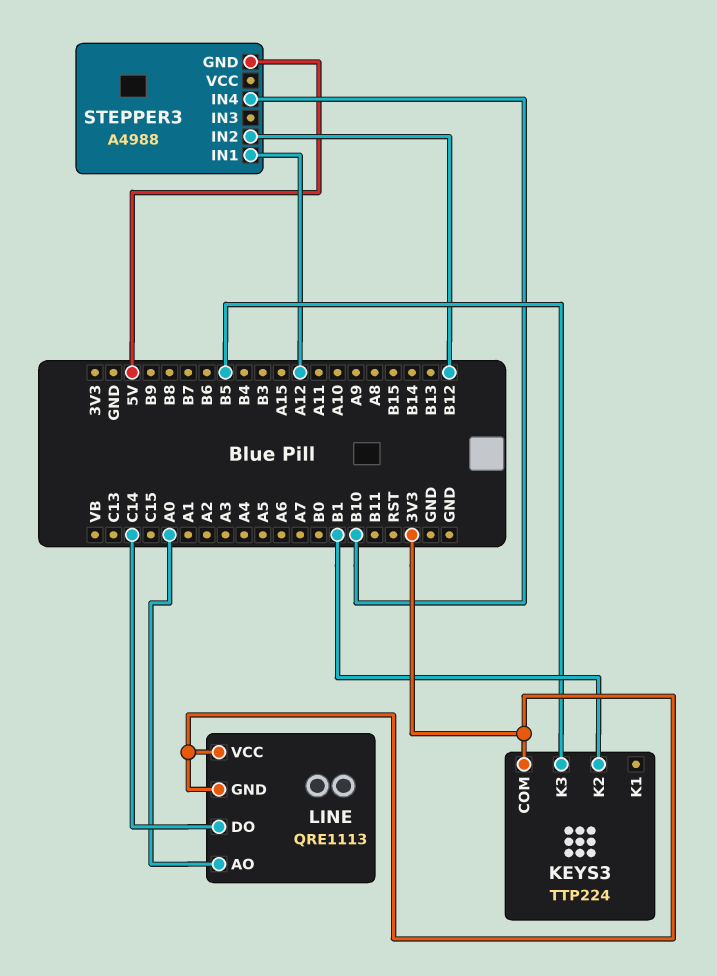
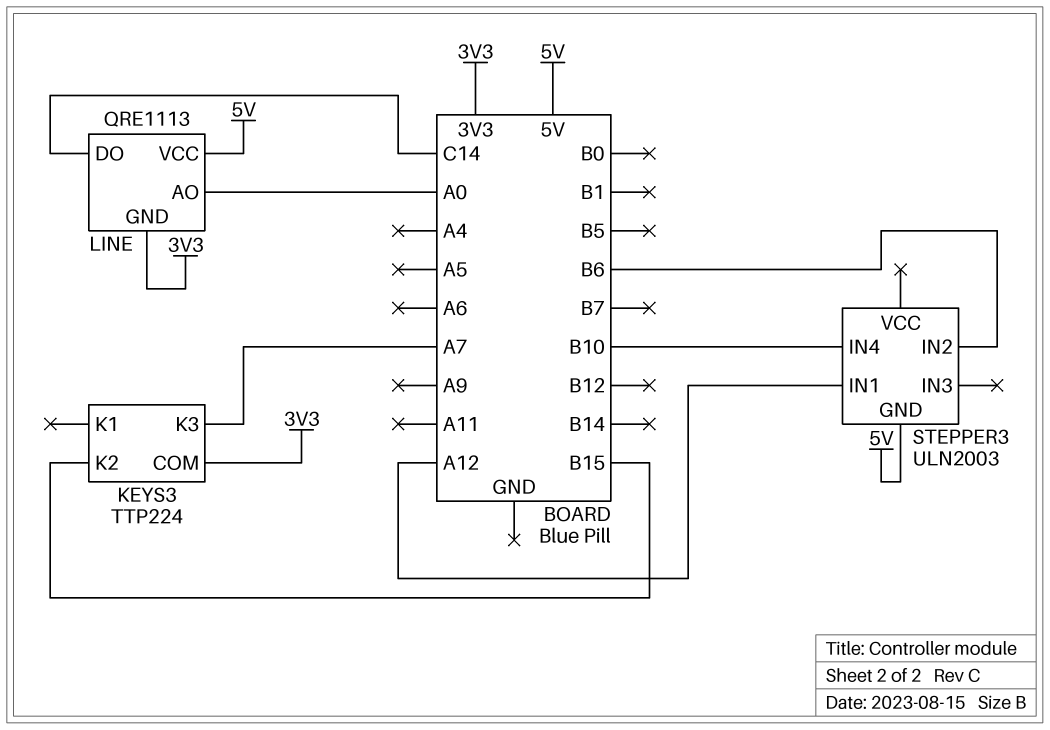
KEYS3 pin K2: B1 -> B15
KEYS3 pin K3: B5 -> A7
LINE pin VCC: 3V3 -> 5V
STEPPER3: A4988 -> ULN2003
STEPPER3 pin IN2: B12 -> B6

